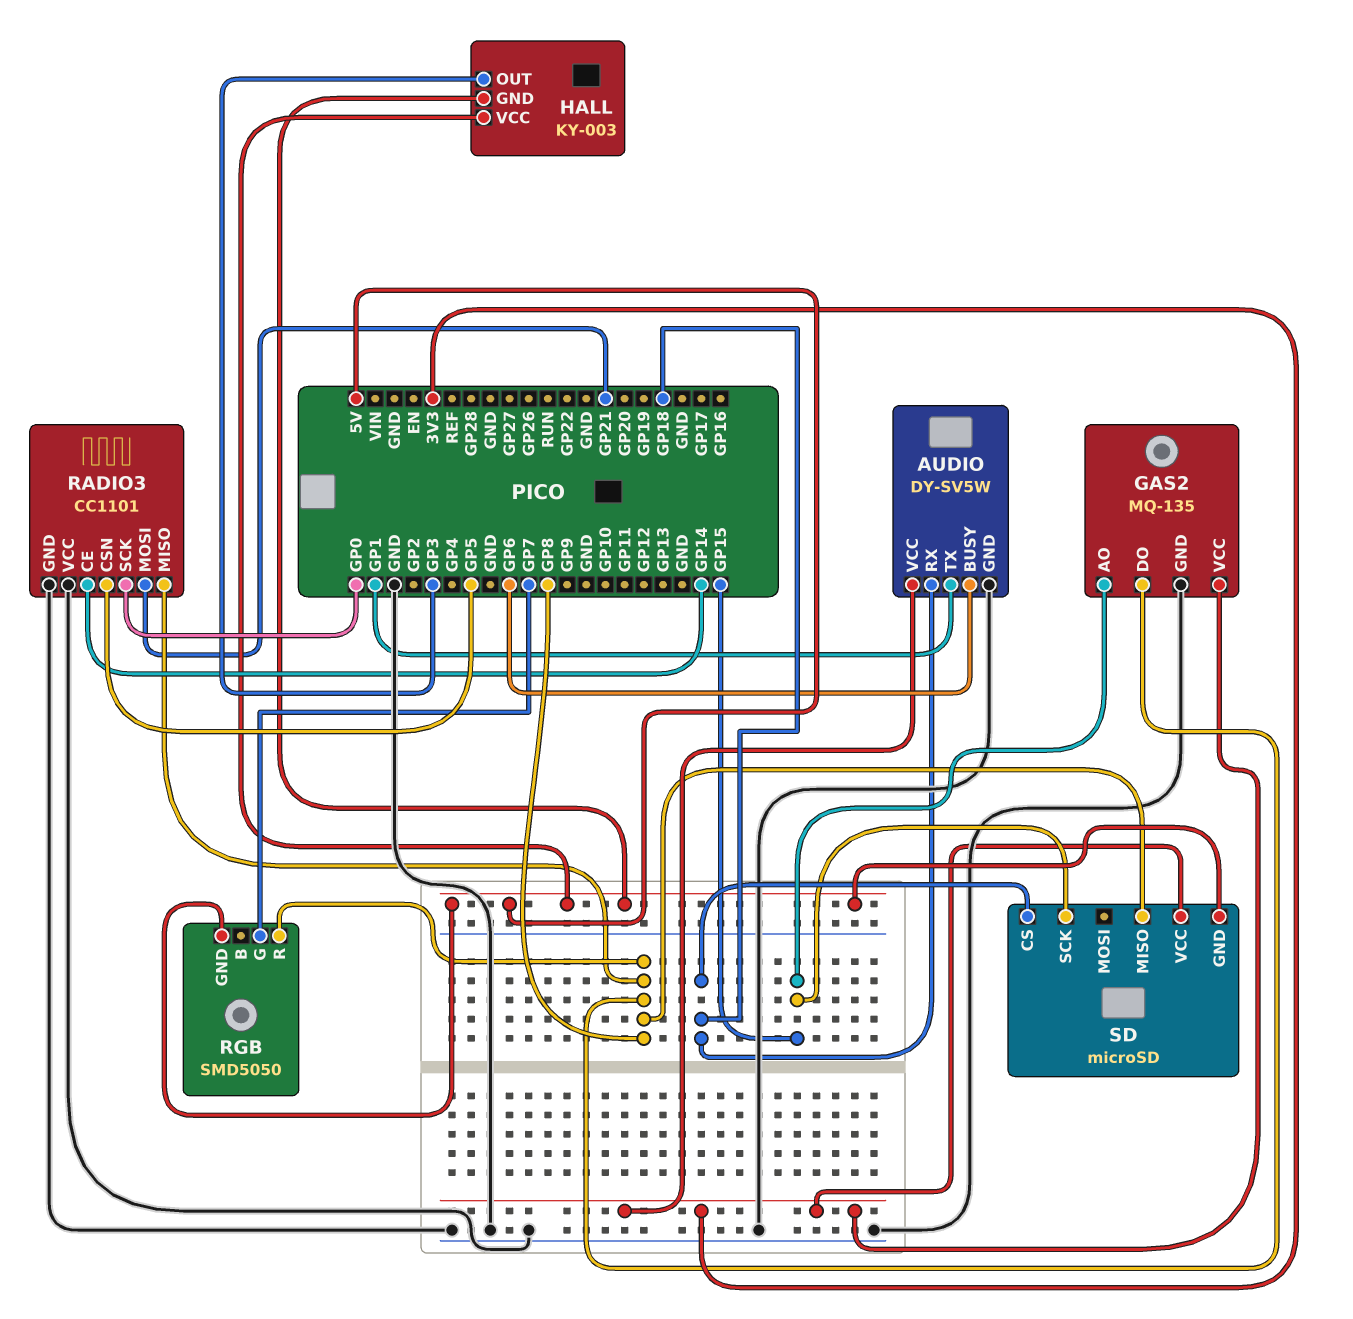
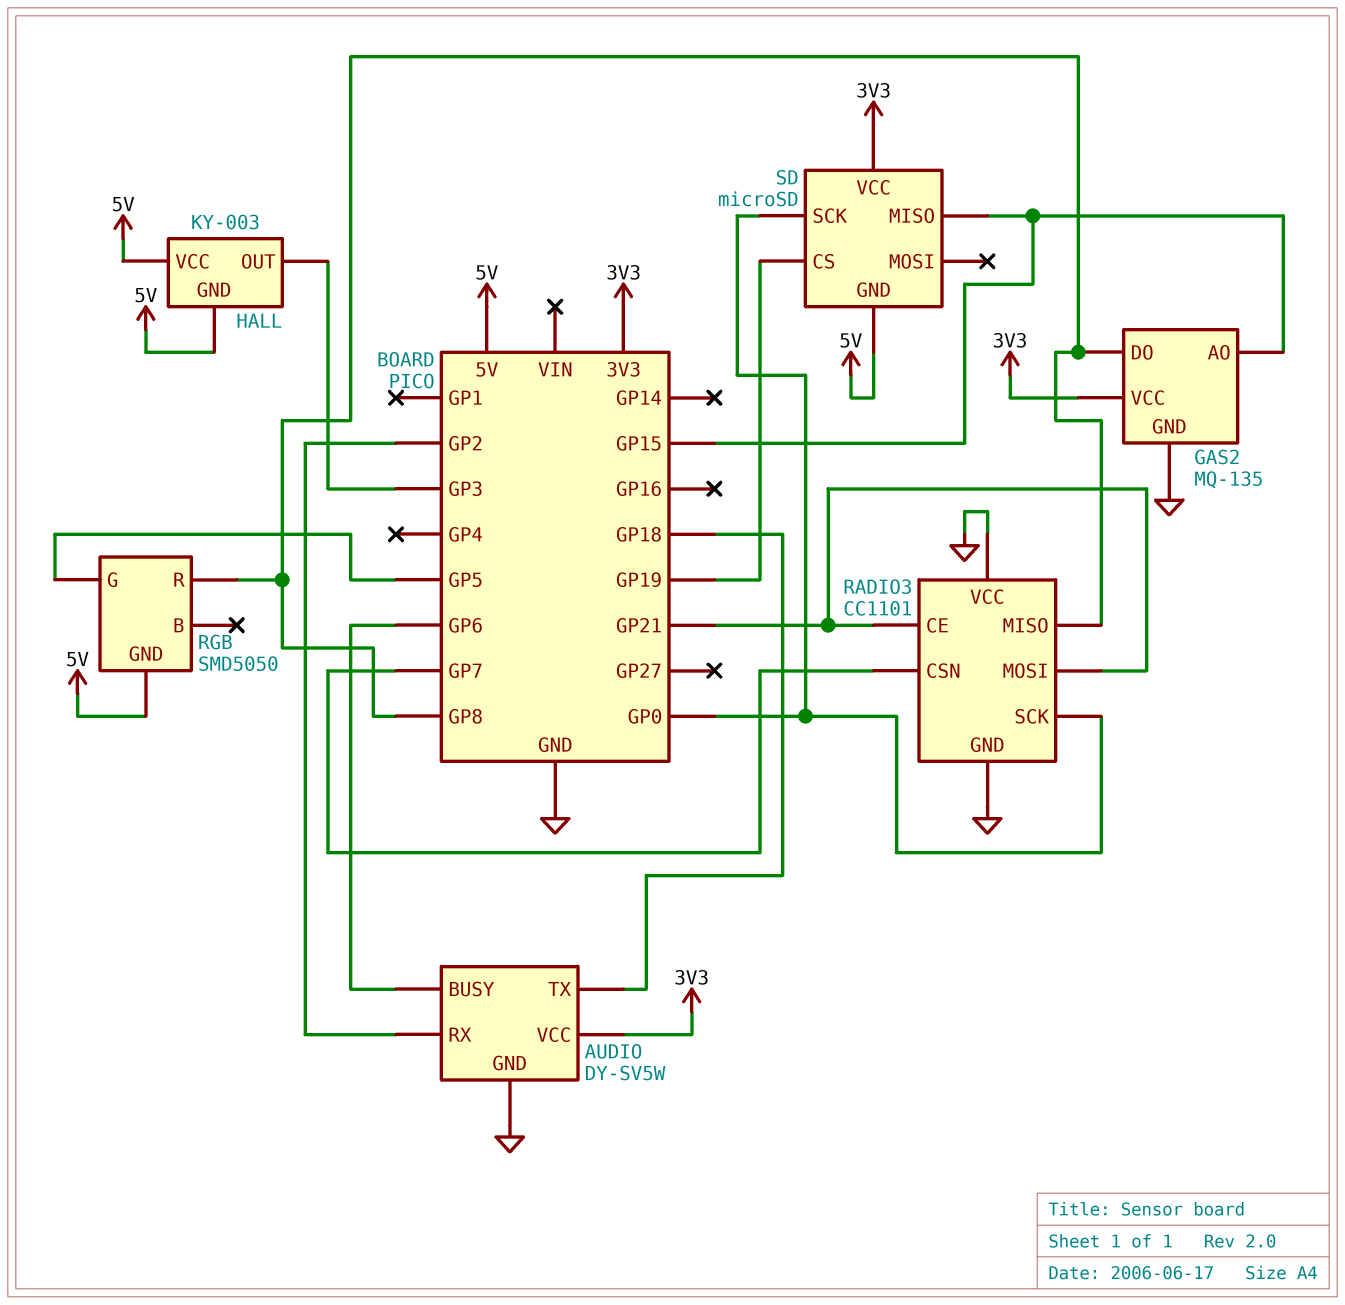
AUDIO pin RX: GP18 -> GP2
AUDIO pin TX: GP1 -> GP18
RADIO3 pin CE: GP14 -> GP21
RADIO3 pin CSN: GP5 -> GP7
RGB pin G: GP7 -> GP5
SD pin CS: GP18 -> GP19
SD pin MISO: GP8 -> GP15
SD pin SCK: GP15 -> GP0

